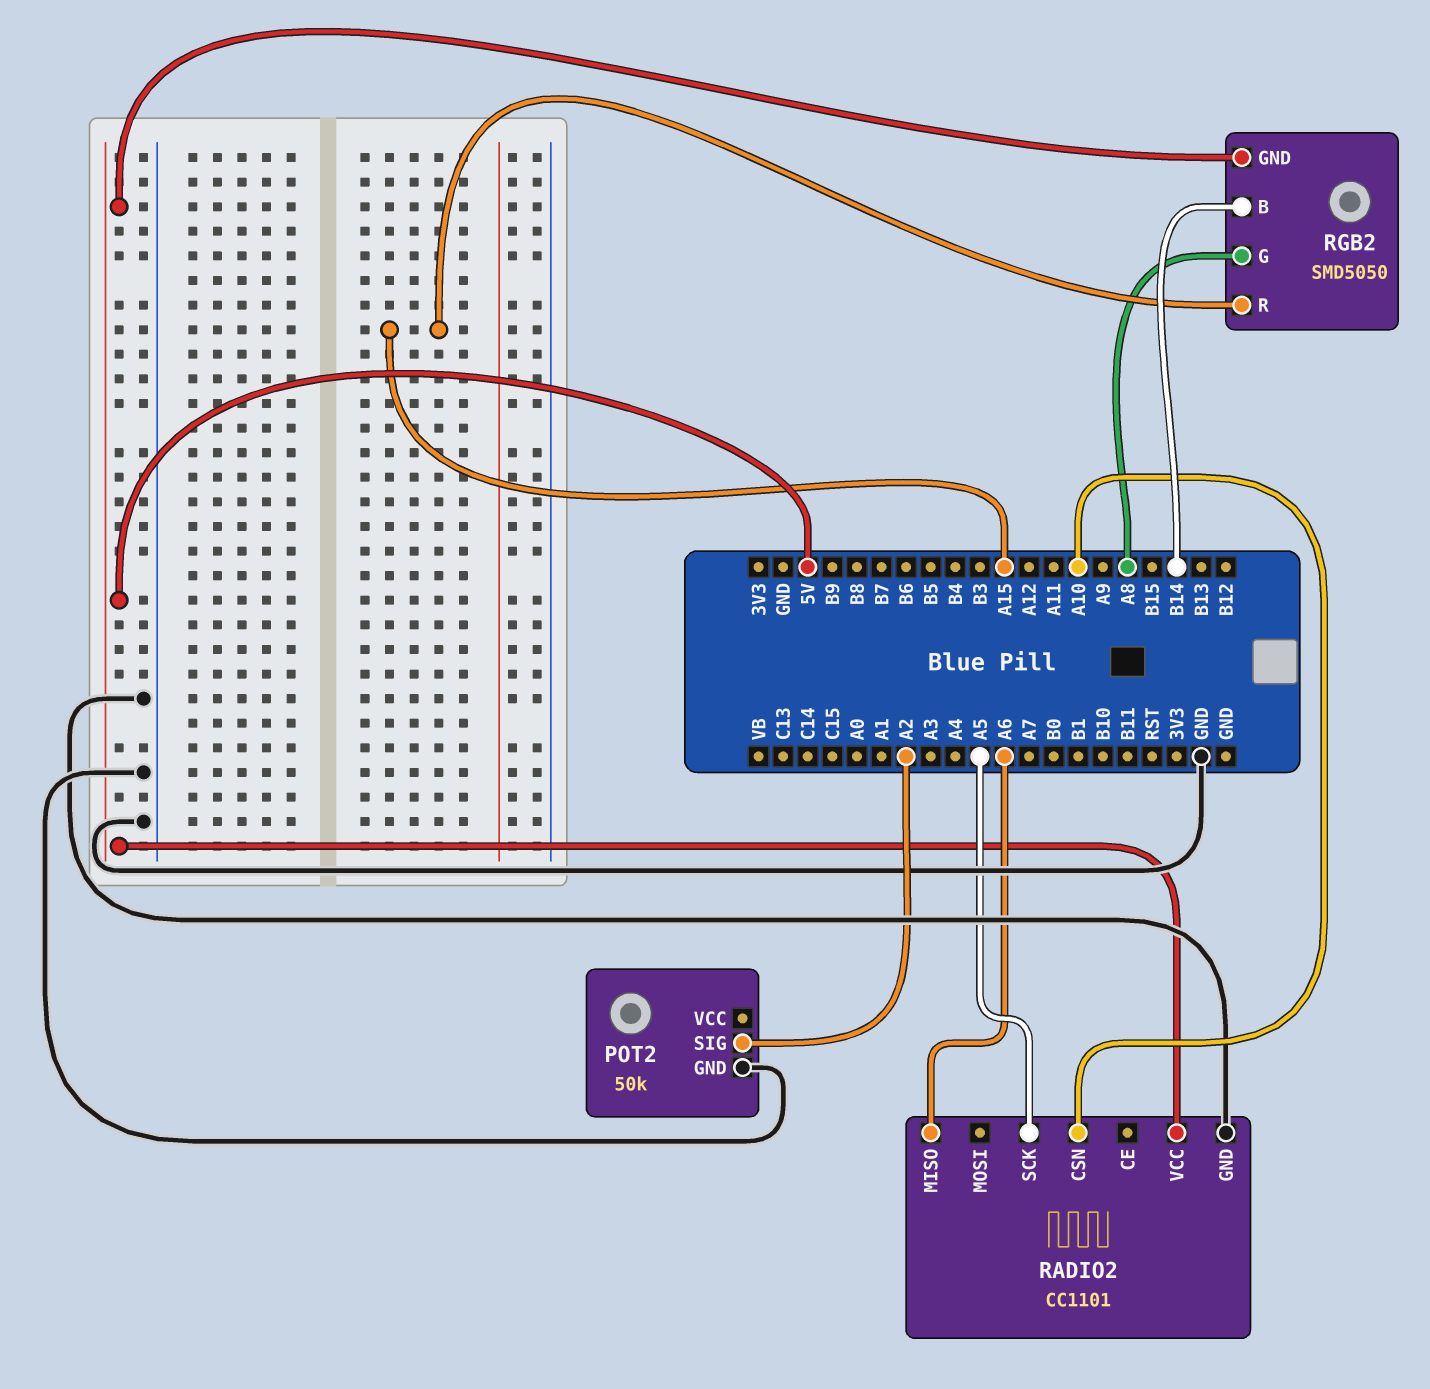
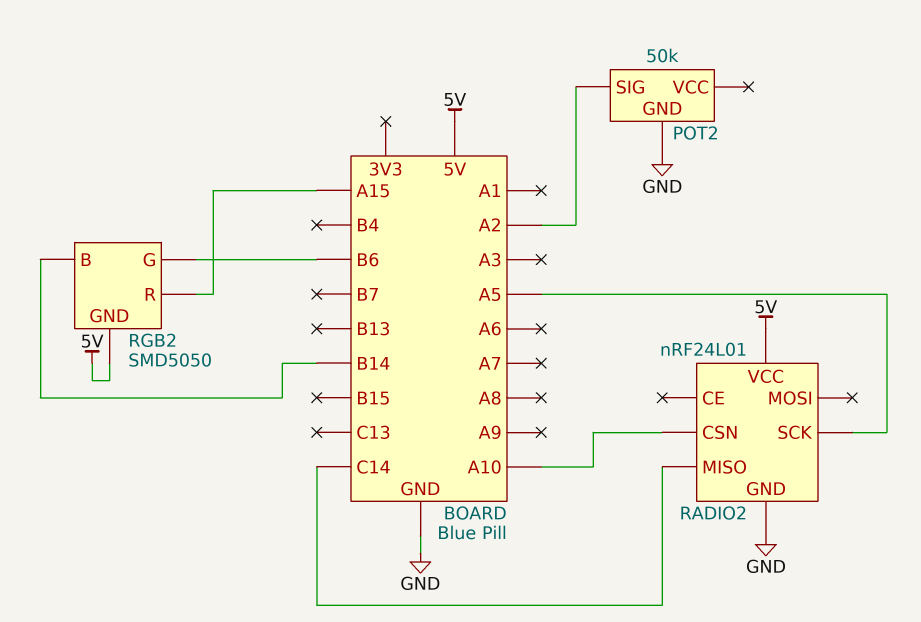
RADIO2: CC1101 -> nRF24L01
RADIO2 pin MISO: A6 -> C14
RGB2 pin G: A8 -> B6

